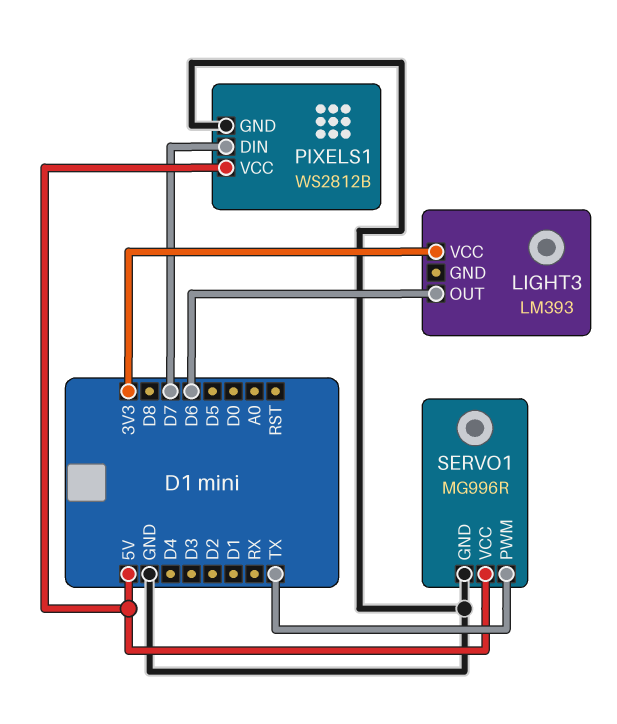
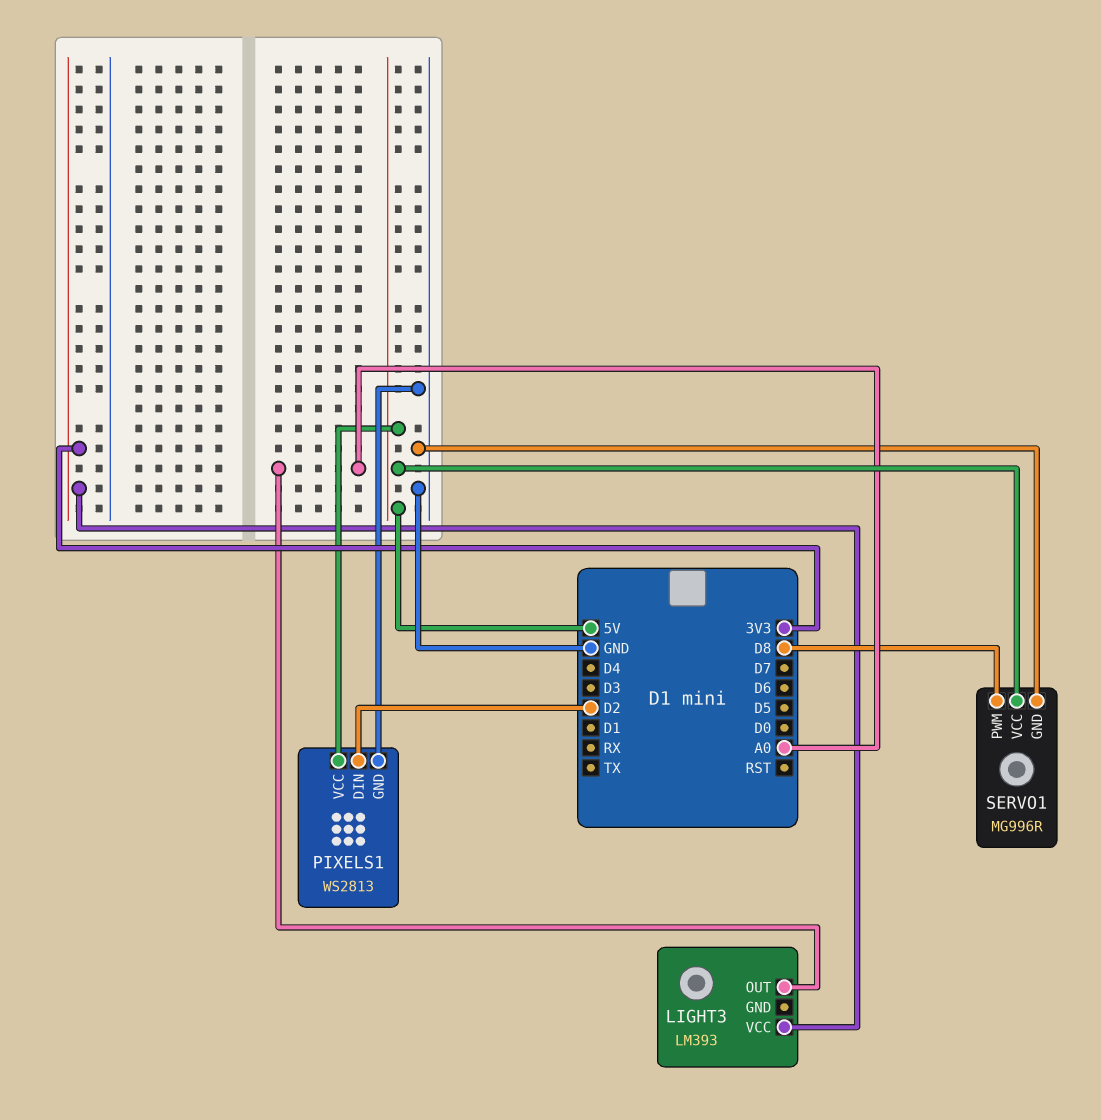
LIGHT3 pin OUT: D6 -> A0
PIXELS1: WS2812B -> WS2813
PIXELS1 pin DIN: D7 -> D2
SERVO1 pin PWM: TX -> D8

